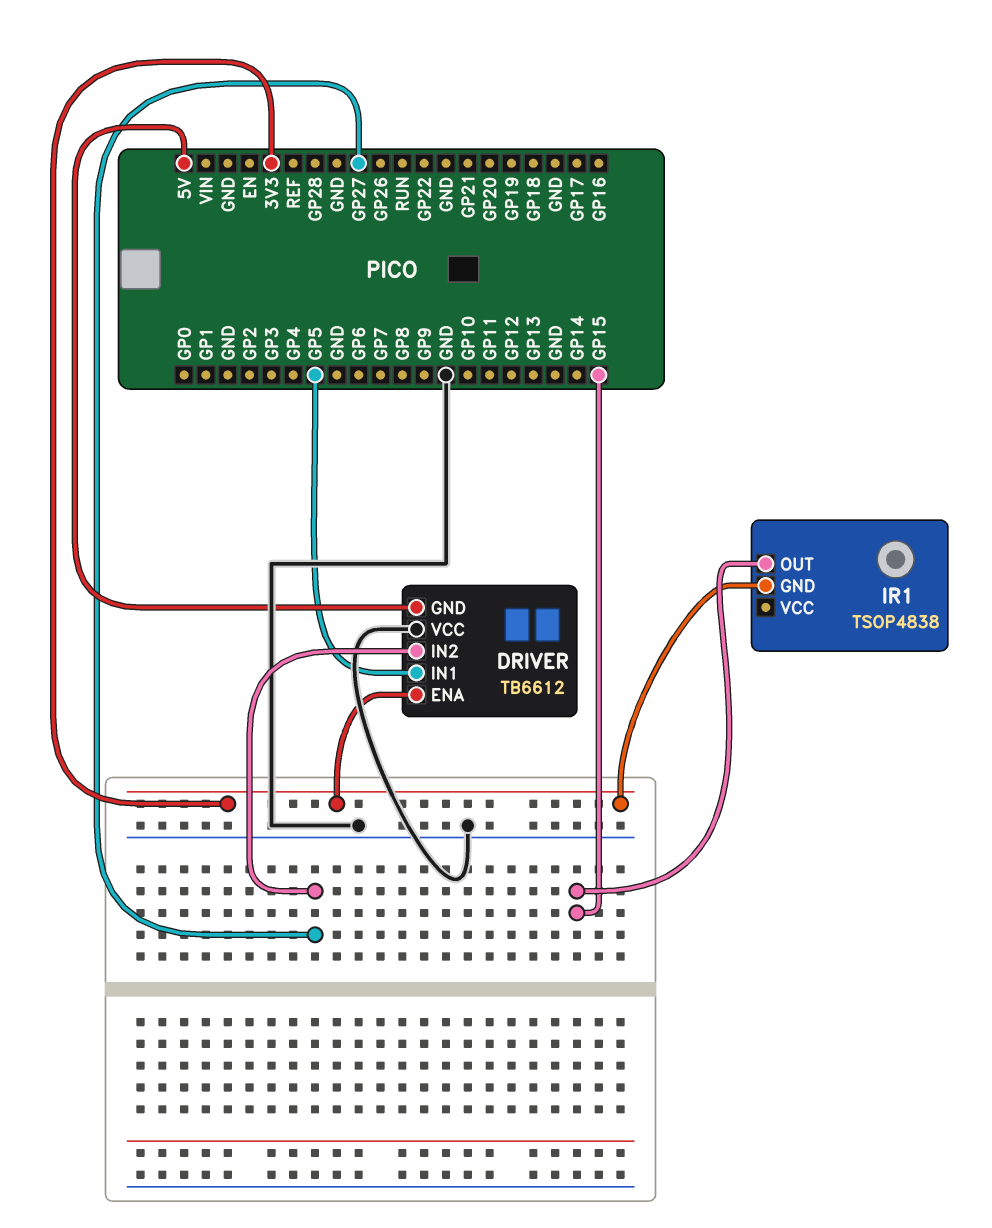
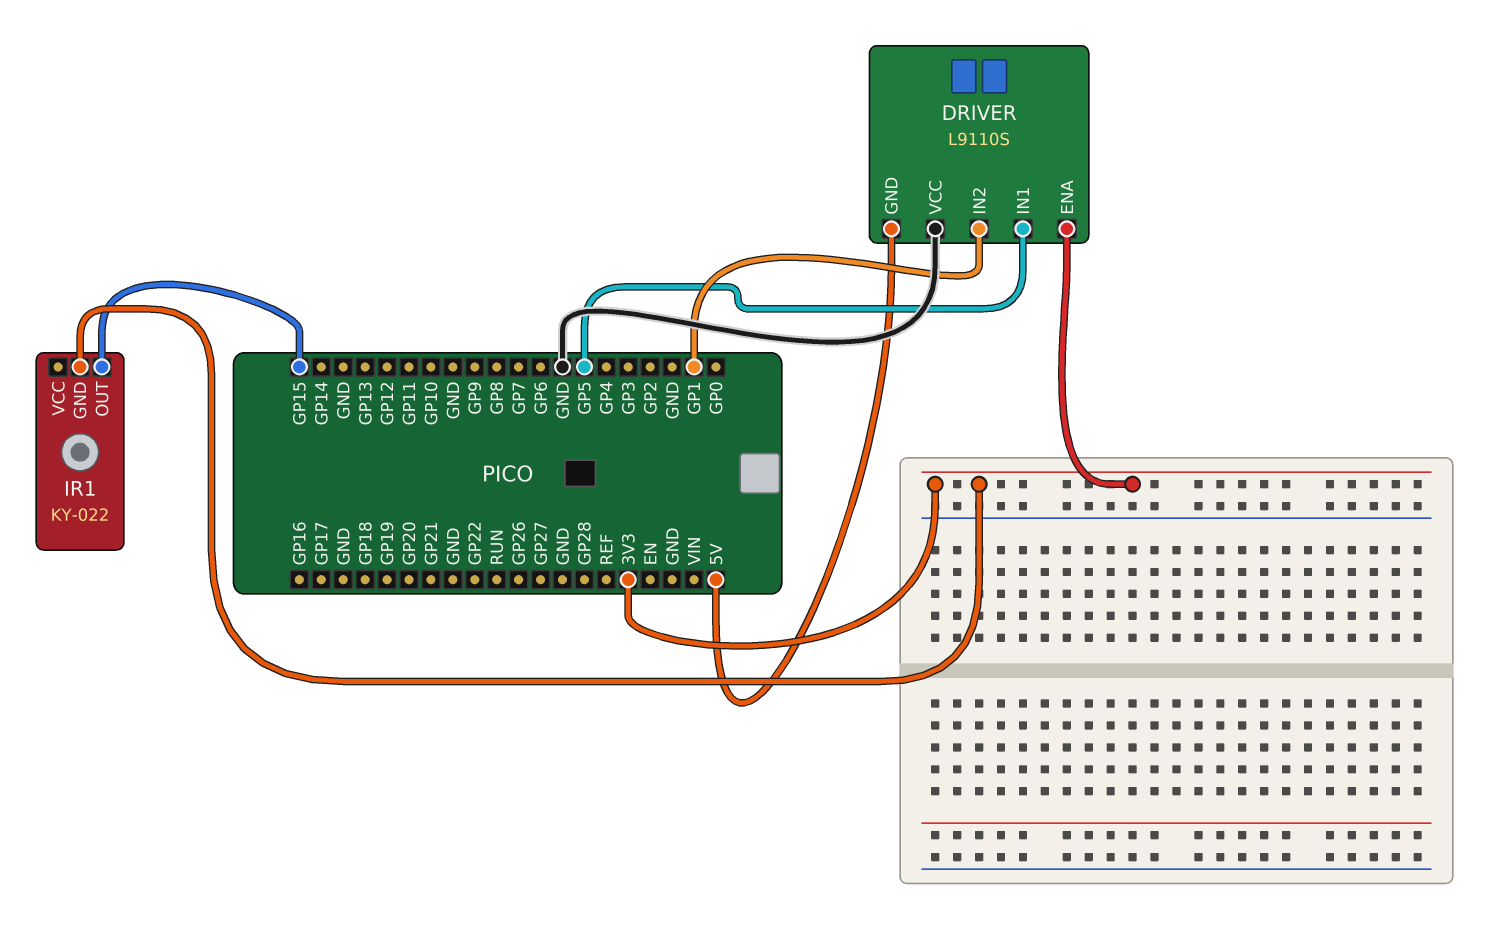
DRIVER: TB6612 -> L9110S
DRIVER pin IN2: GP27 -> GP1
IR1: TSOP4838 -> KY-022

